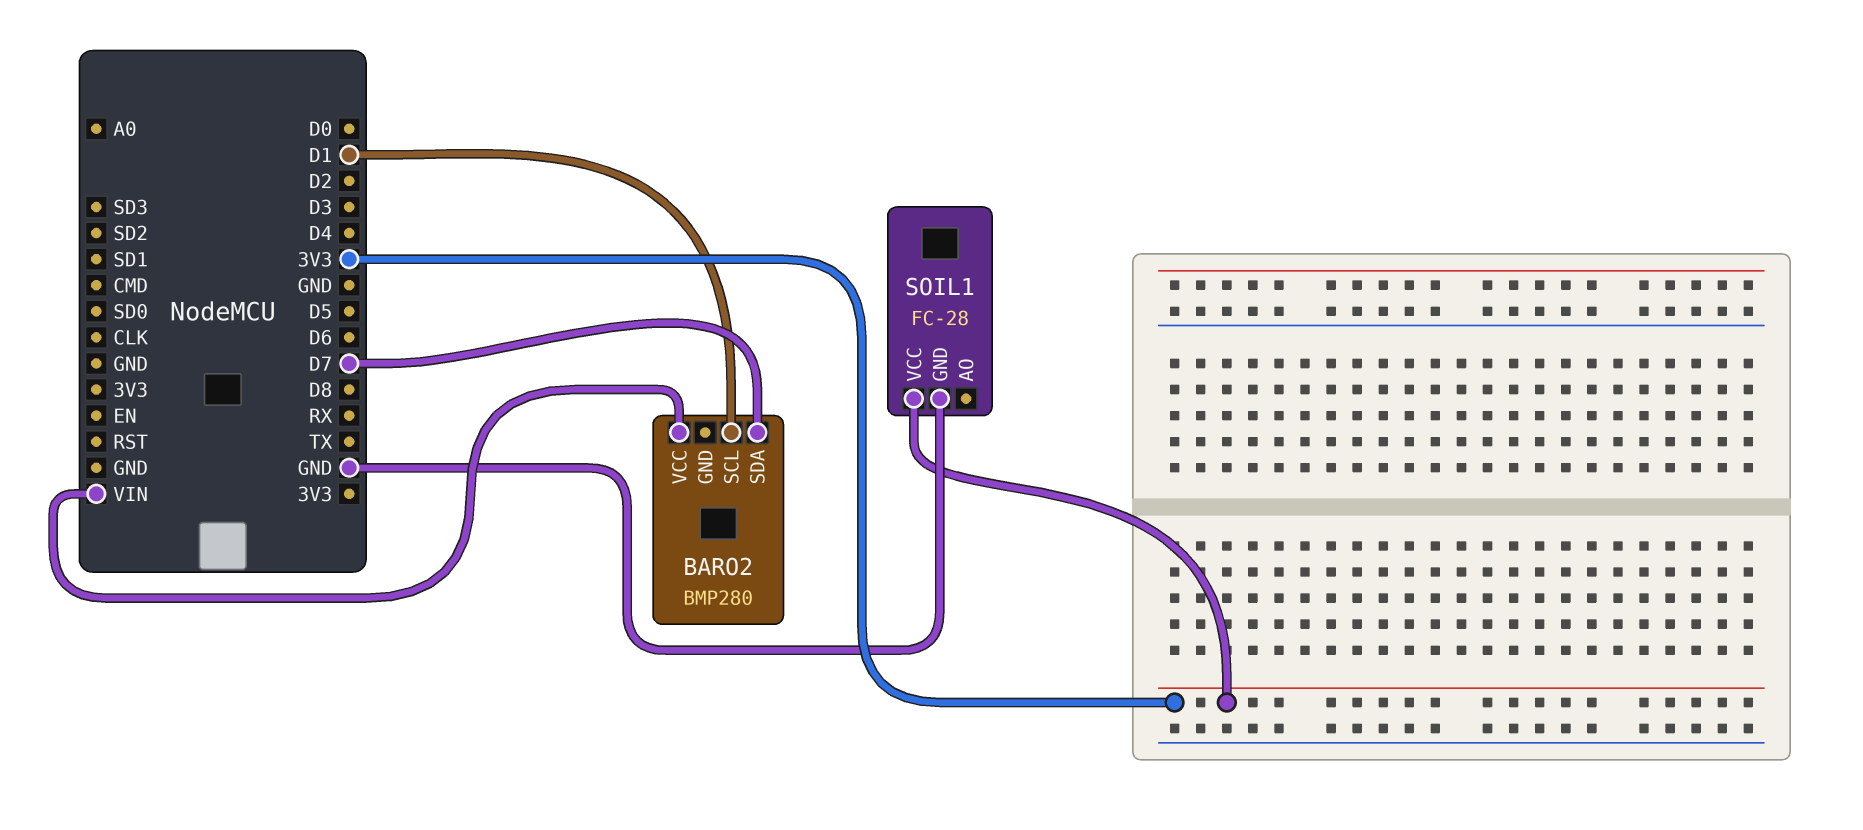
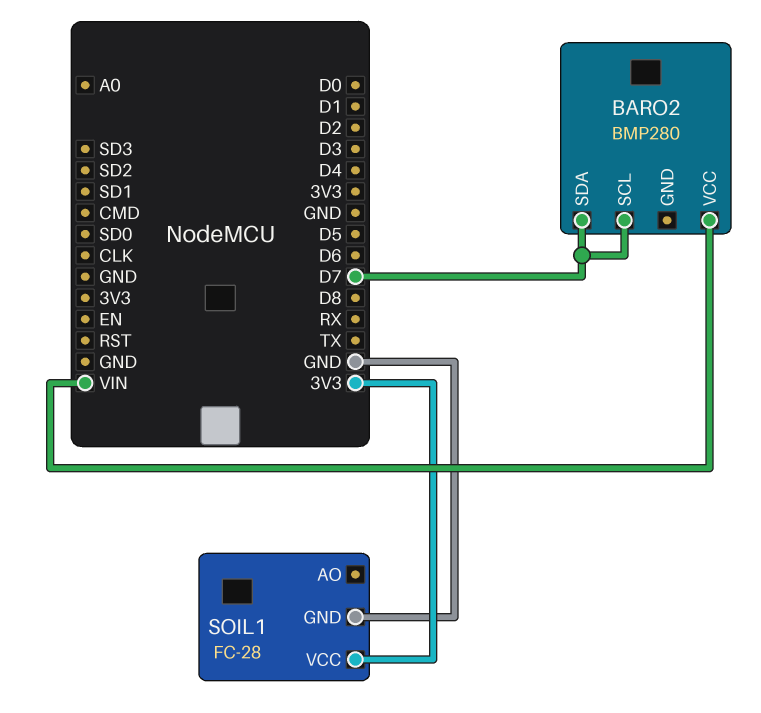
BARO2 pin SCL: D1 -> D7

